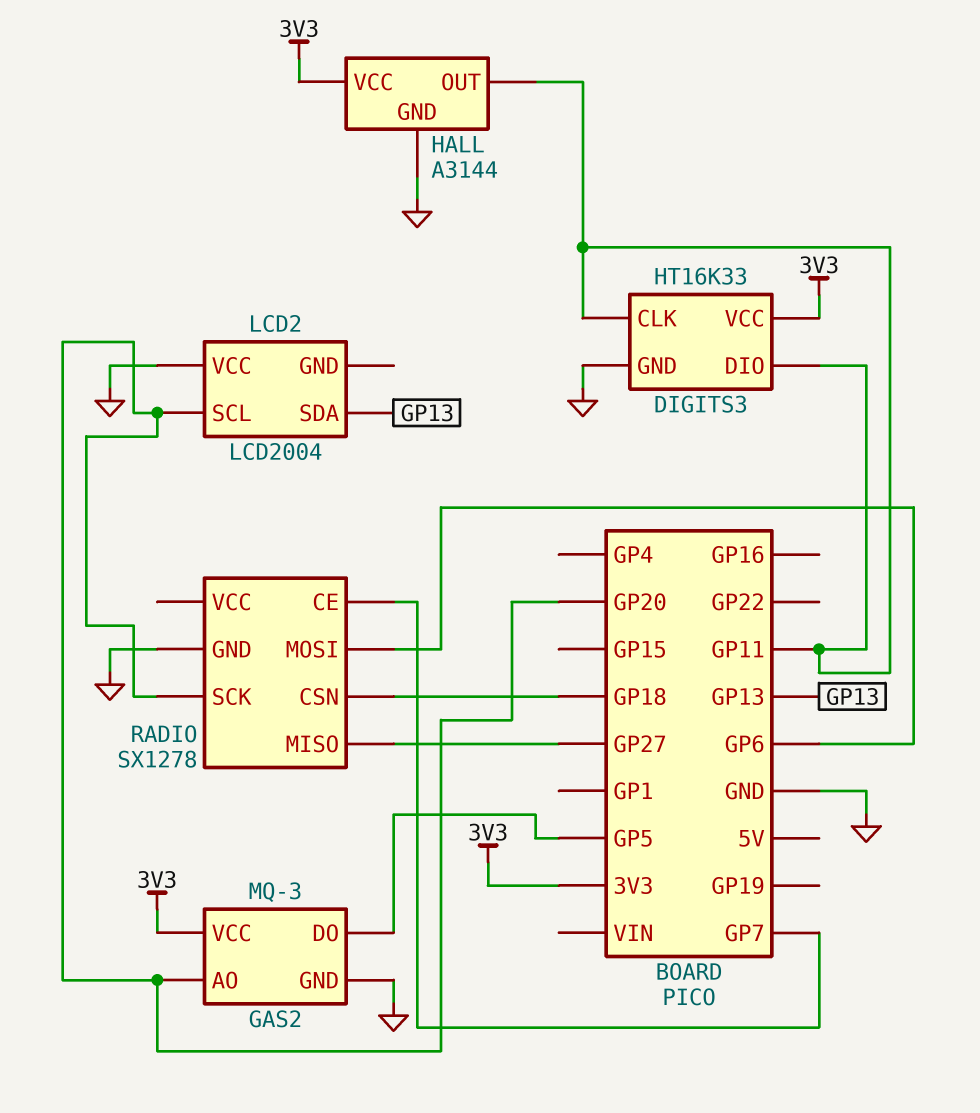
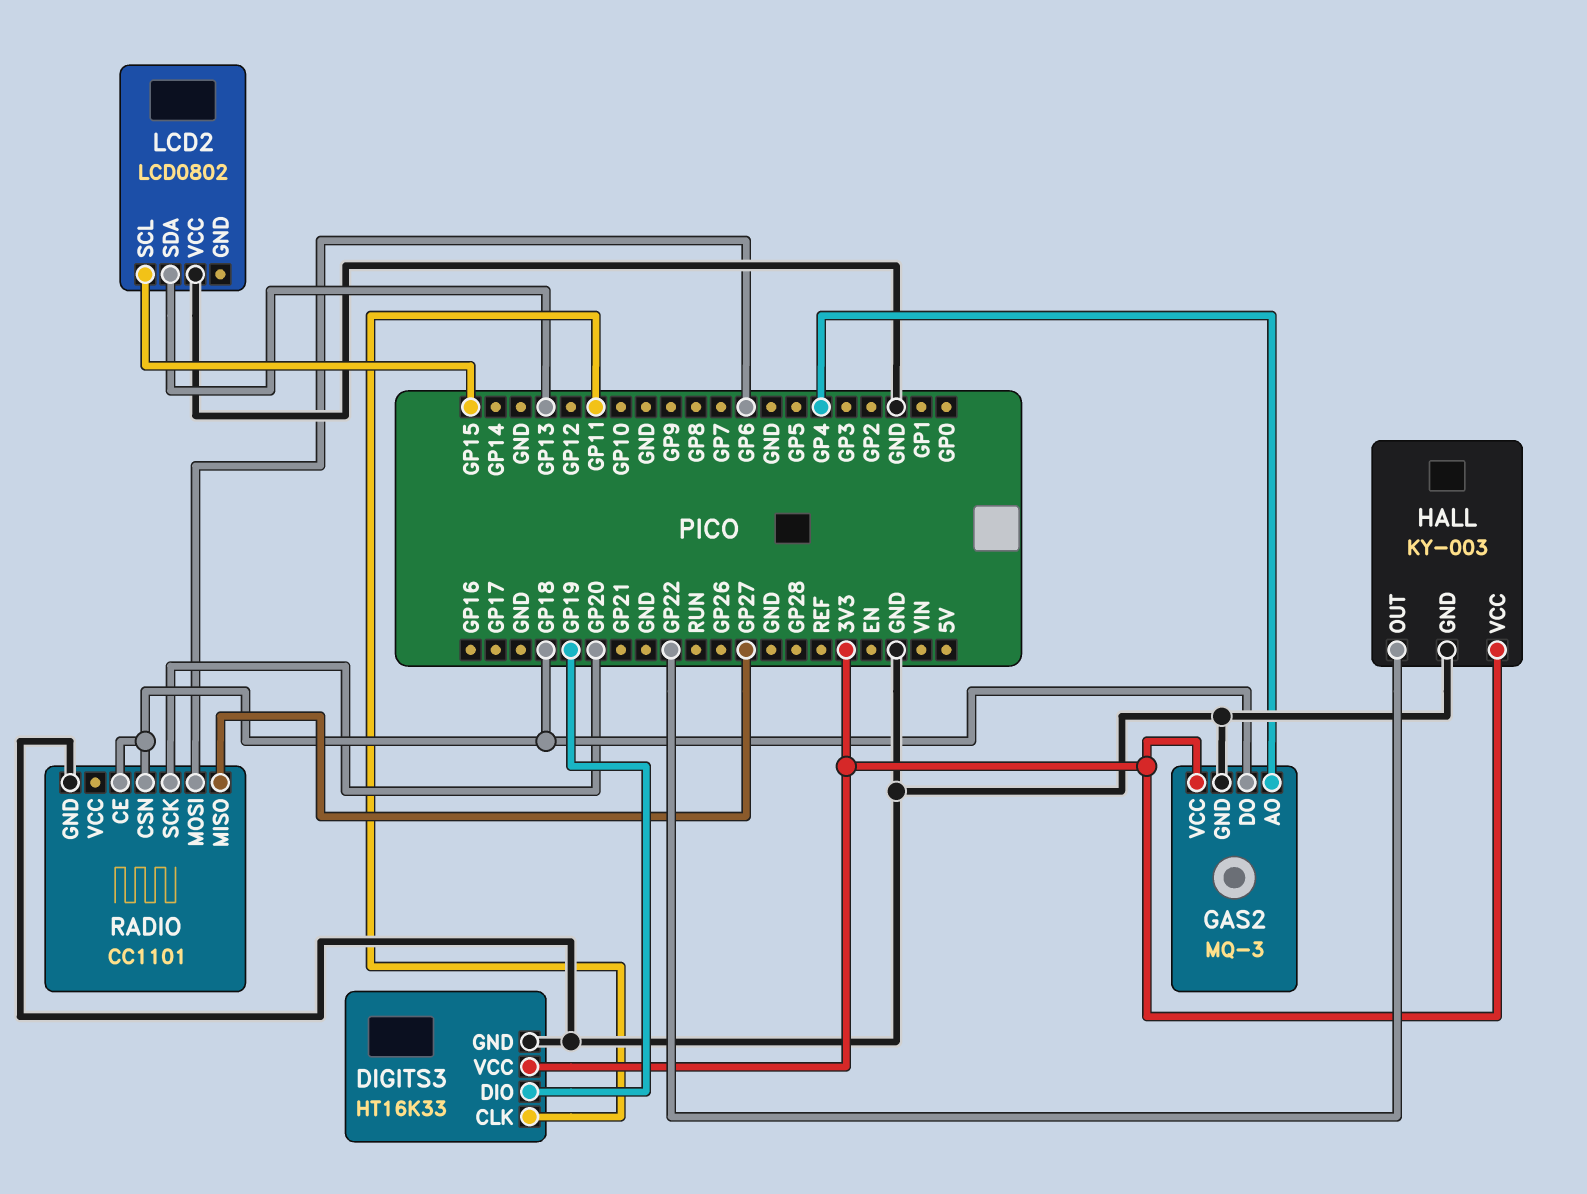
DIGITS3 pin DIO: GP11 -> GP19
GAS2 pin AO: GP20 -> GP4
GAS2 pin DO: GP5 -> GP18
HALL: A3144 -> KY-003
HALL pin OUT: GP11 -> GP22
LCD2: LCD2004 -> LCD0802
LCD2 pin SCL: GP20 -> GP15
RADIO: SX1278 -> CC1101
RADIO pin CE: GP7 -> GP18

